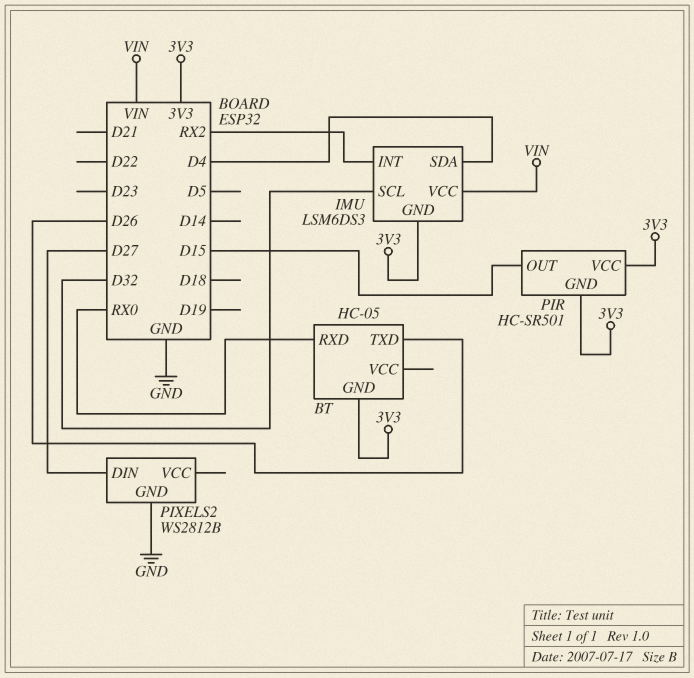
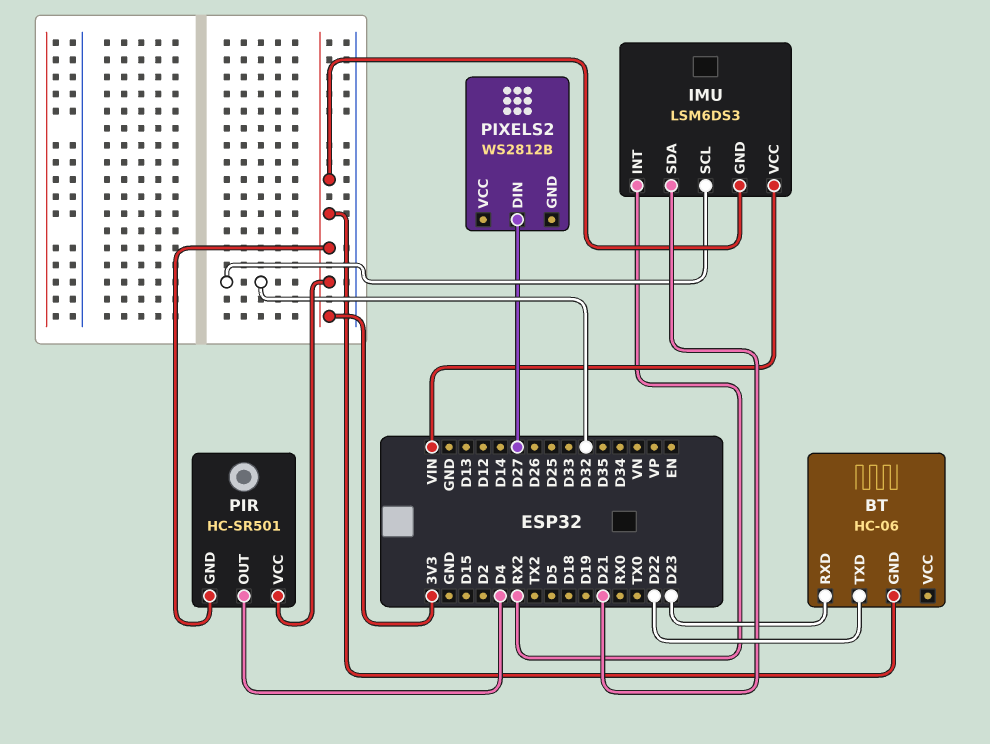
BT: HC-05 -> HC-06
BT pin RXD: RX0 -> D23
BT pin TXD: D26 -> D22
IMU pin SDA: D4 -> D21
PIR pin OUT: D15 -> D4
PIXELS2 pin GND: GND -> none

